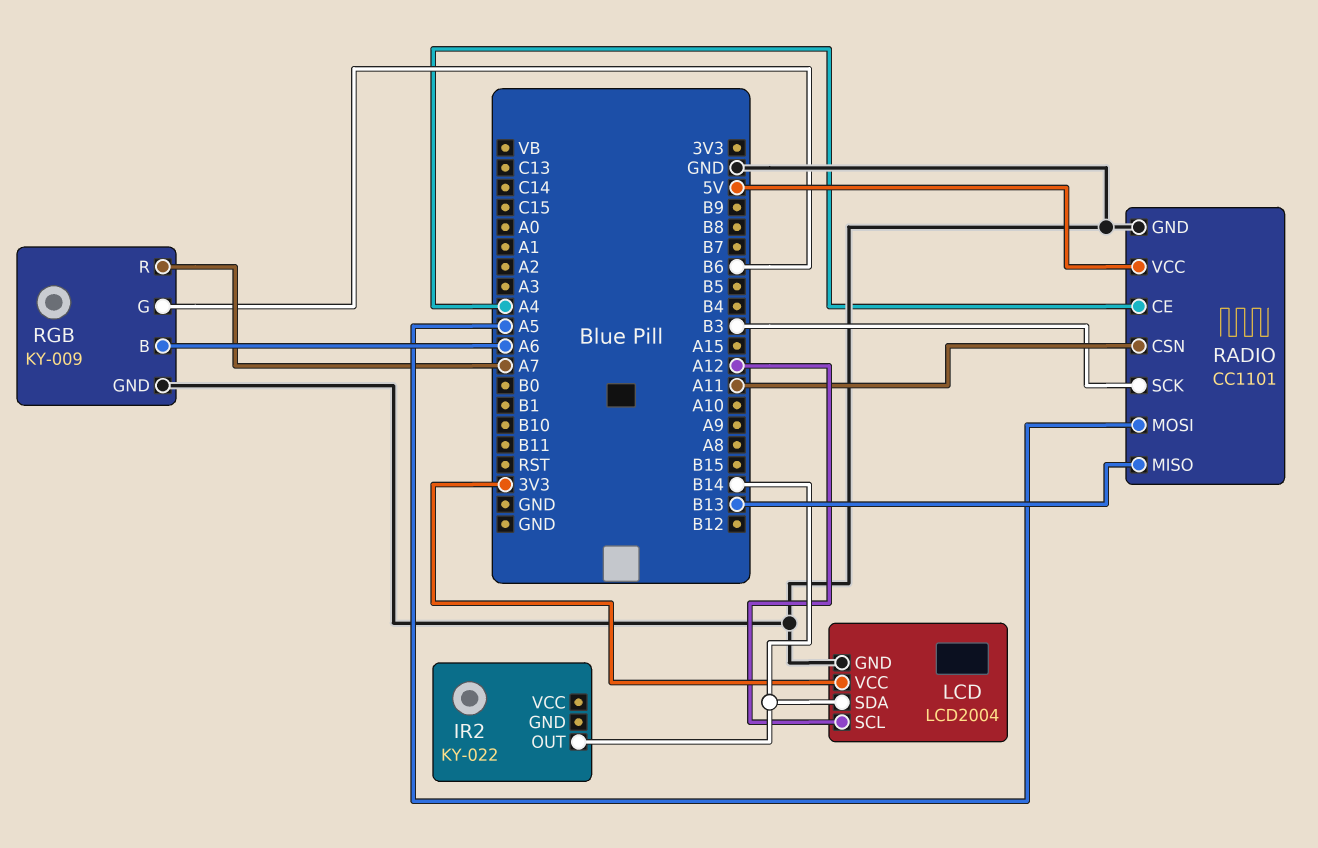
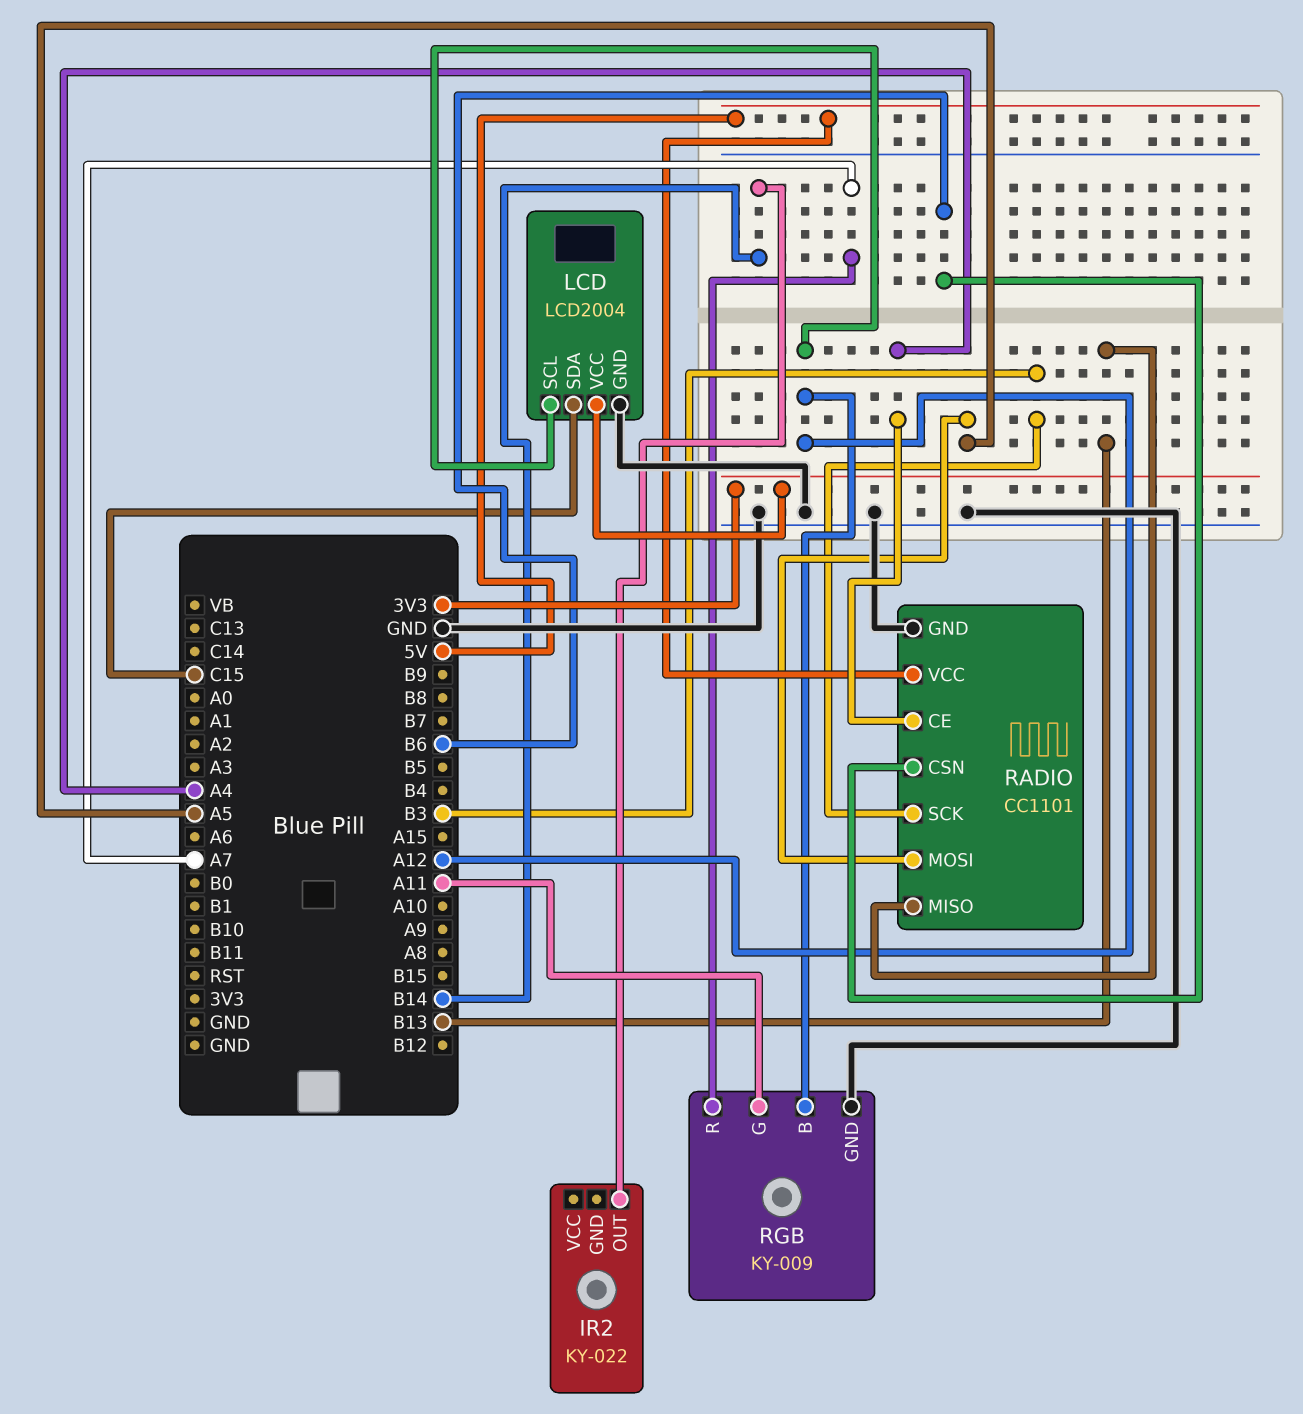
LCD pin SDA: B14 -> C15
RADIO pin CSN: A11 -> B6
RGB pin B: A6 -> A12
RGB pin G: B6 -> A11

